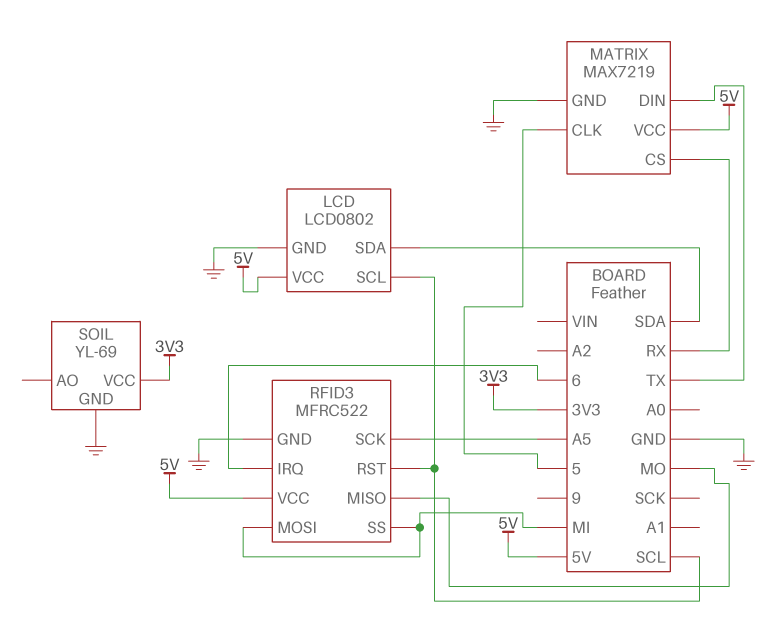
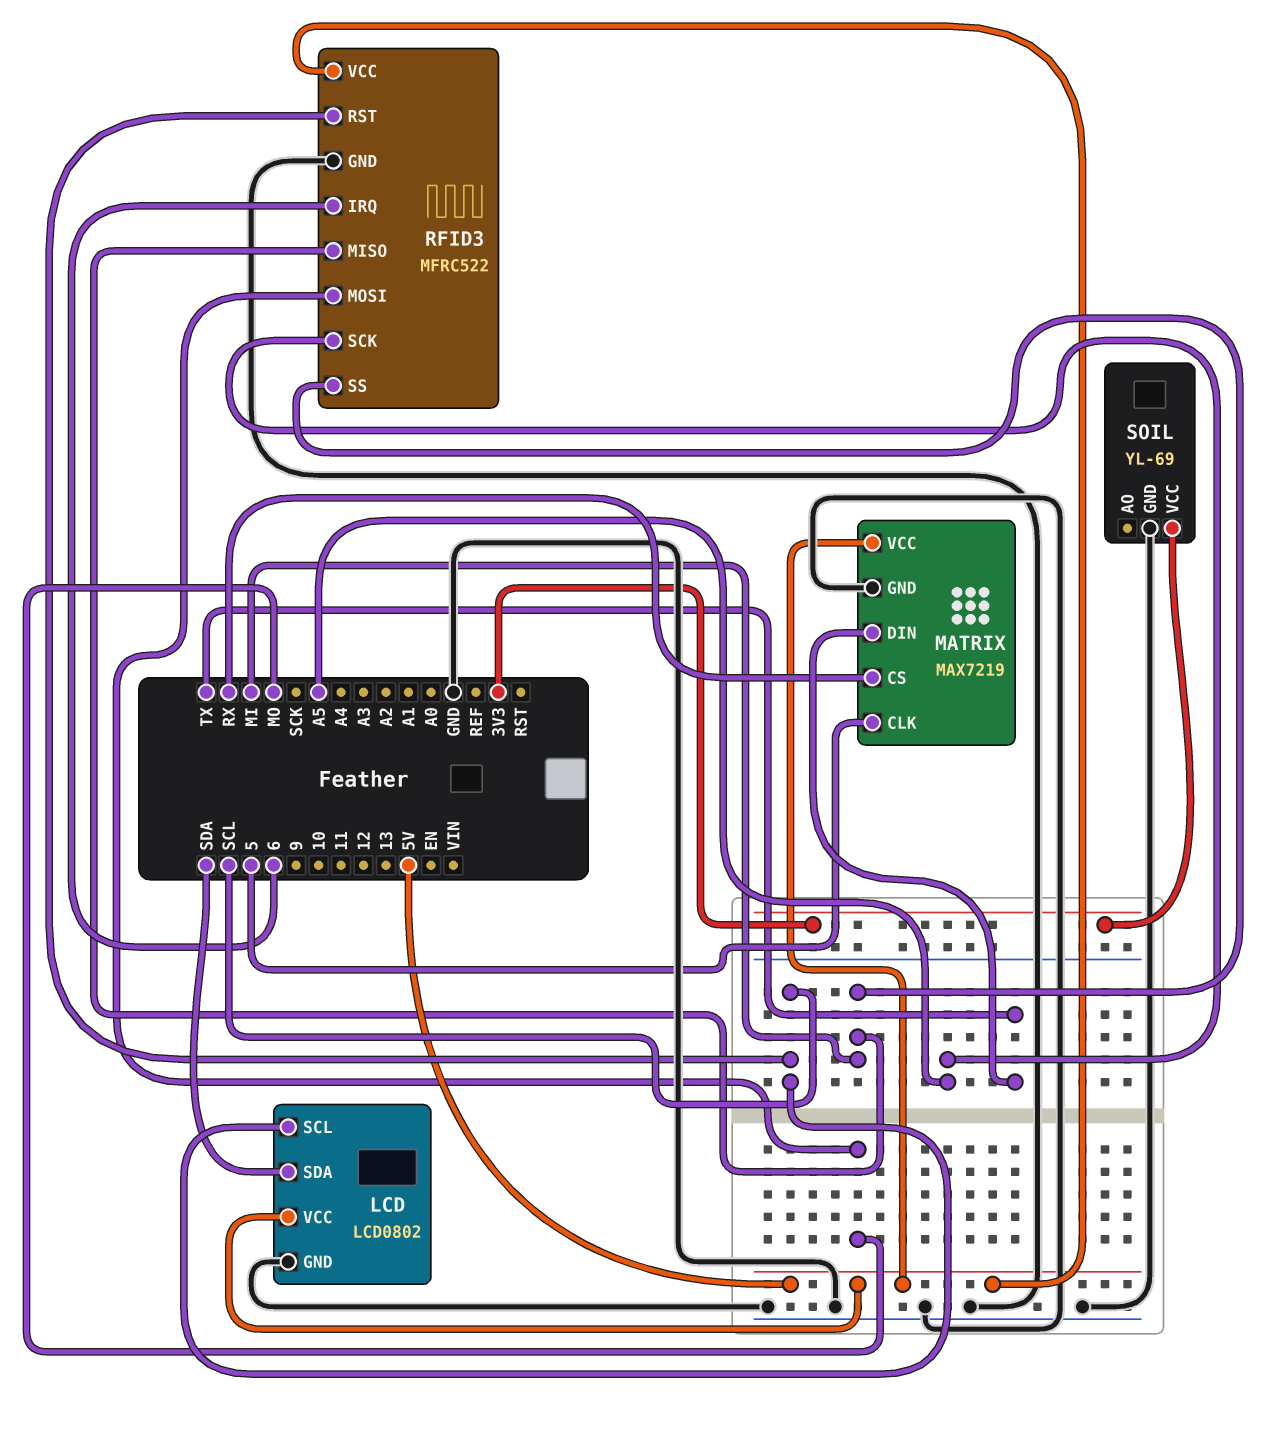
RFID3 pin MISO: MO -> MI
RFID3 pin MOSI: MI -> MO

